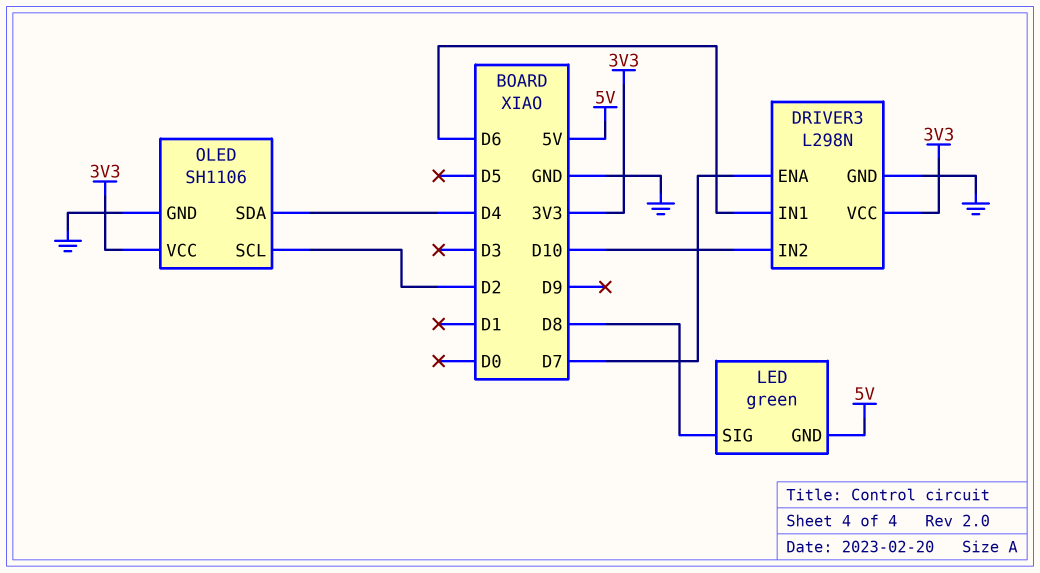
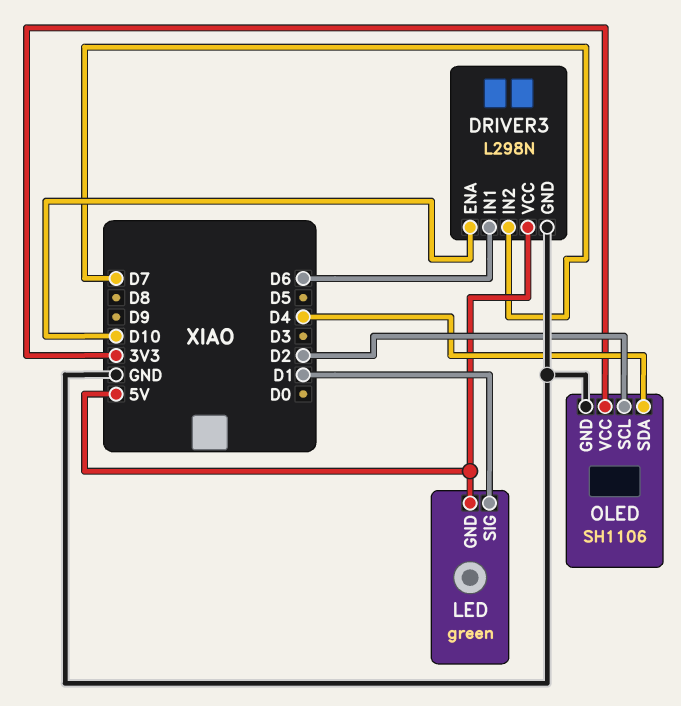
DRIVER3 pin ENA: D7 -> D10
DRIVER3 pin IN2: D10 -> D7
DRIVER3 pin VCC: 3V3 -> 5V
LED pin SIG: D8 -> D1

